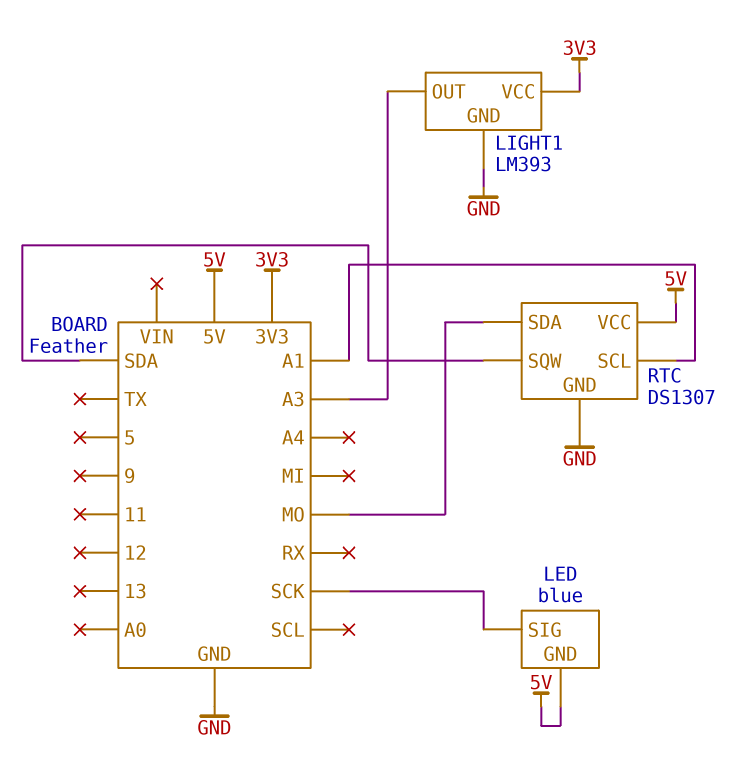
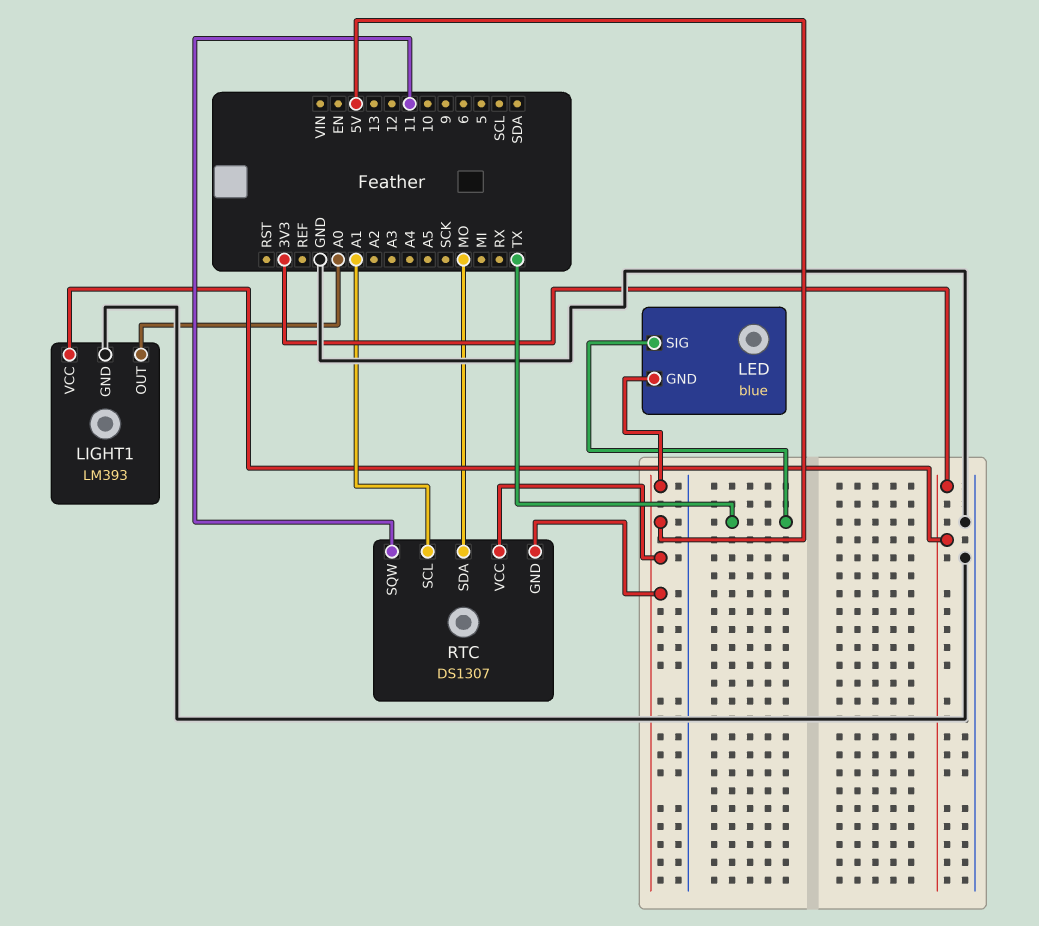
LED pin SIG: SCK -> TX
LIGHT1 pin OUT: A3 -> A0
RTC pin GND: GND -> 5V
RTC pin SQW: SDA -> 11

